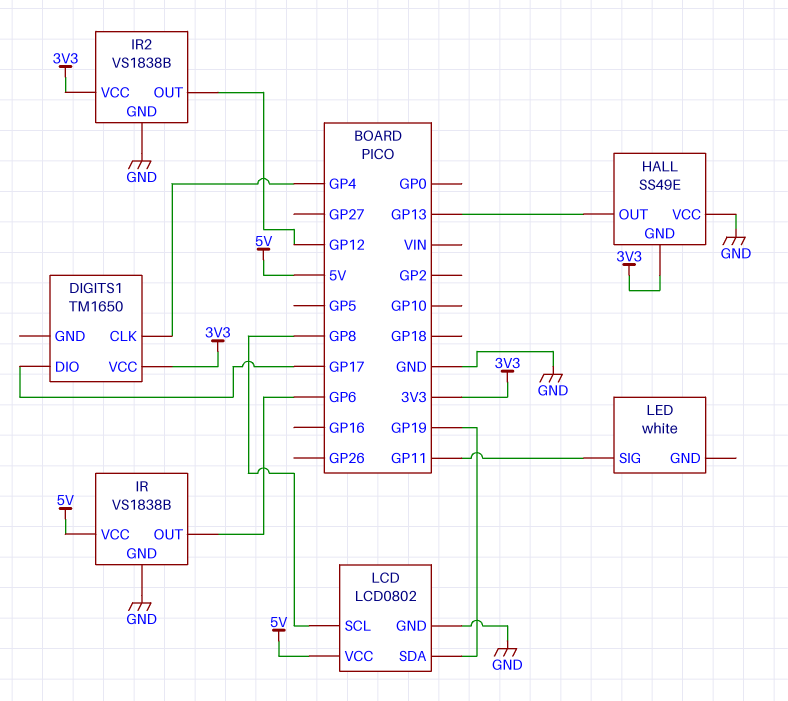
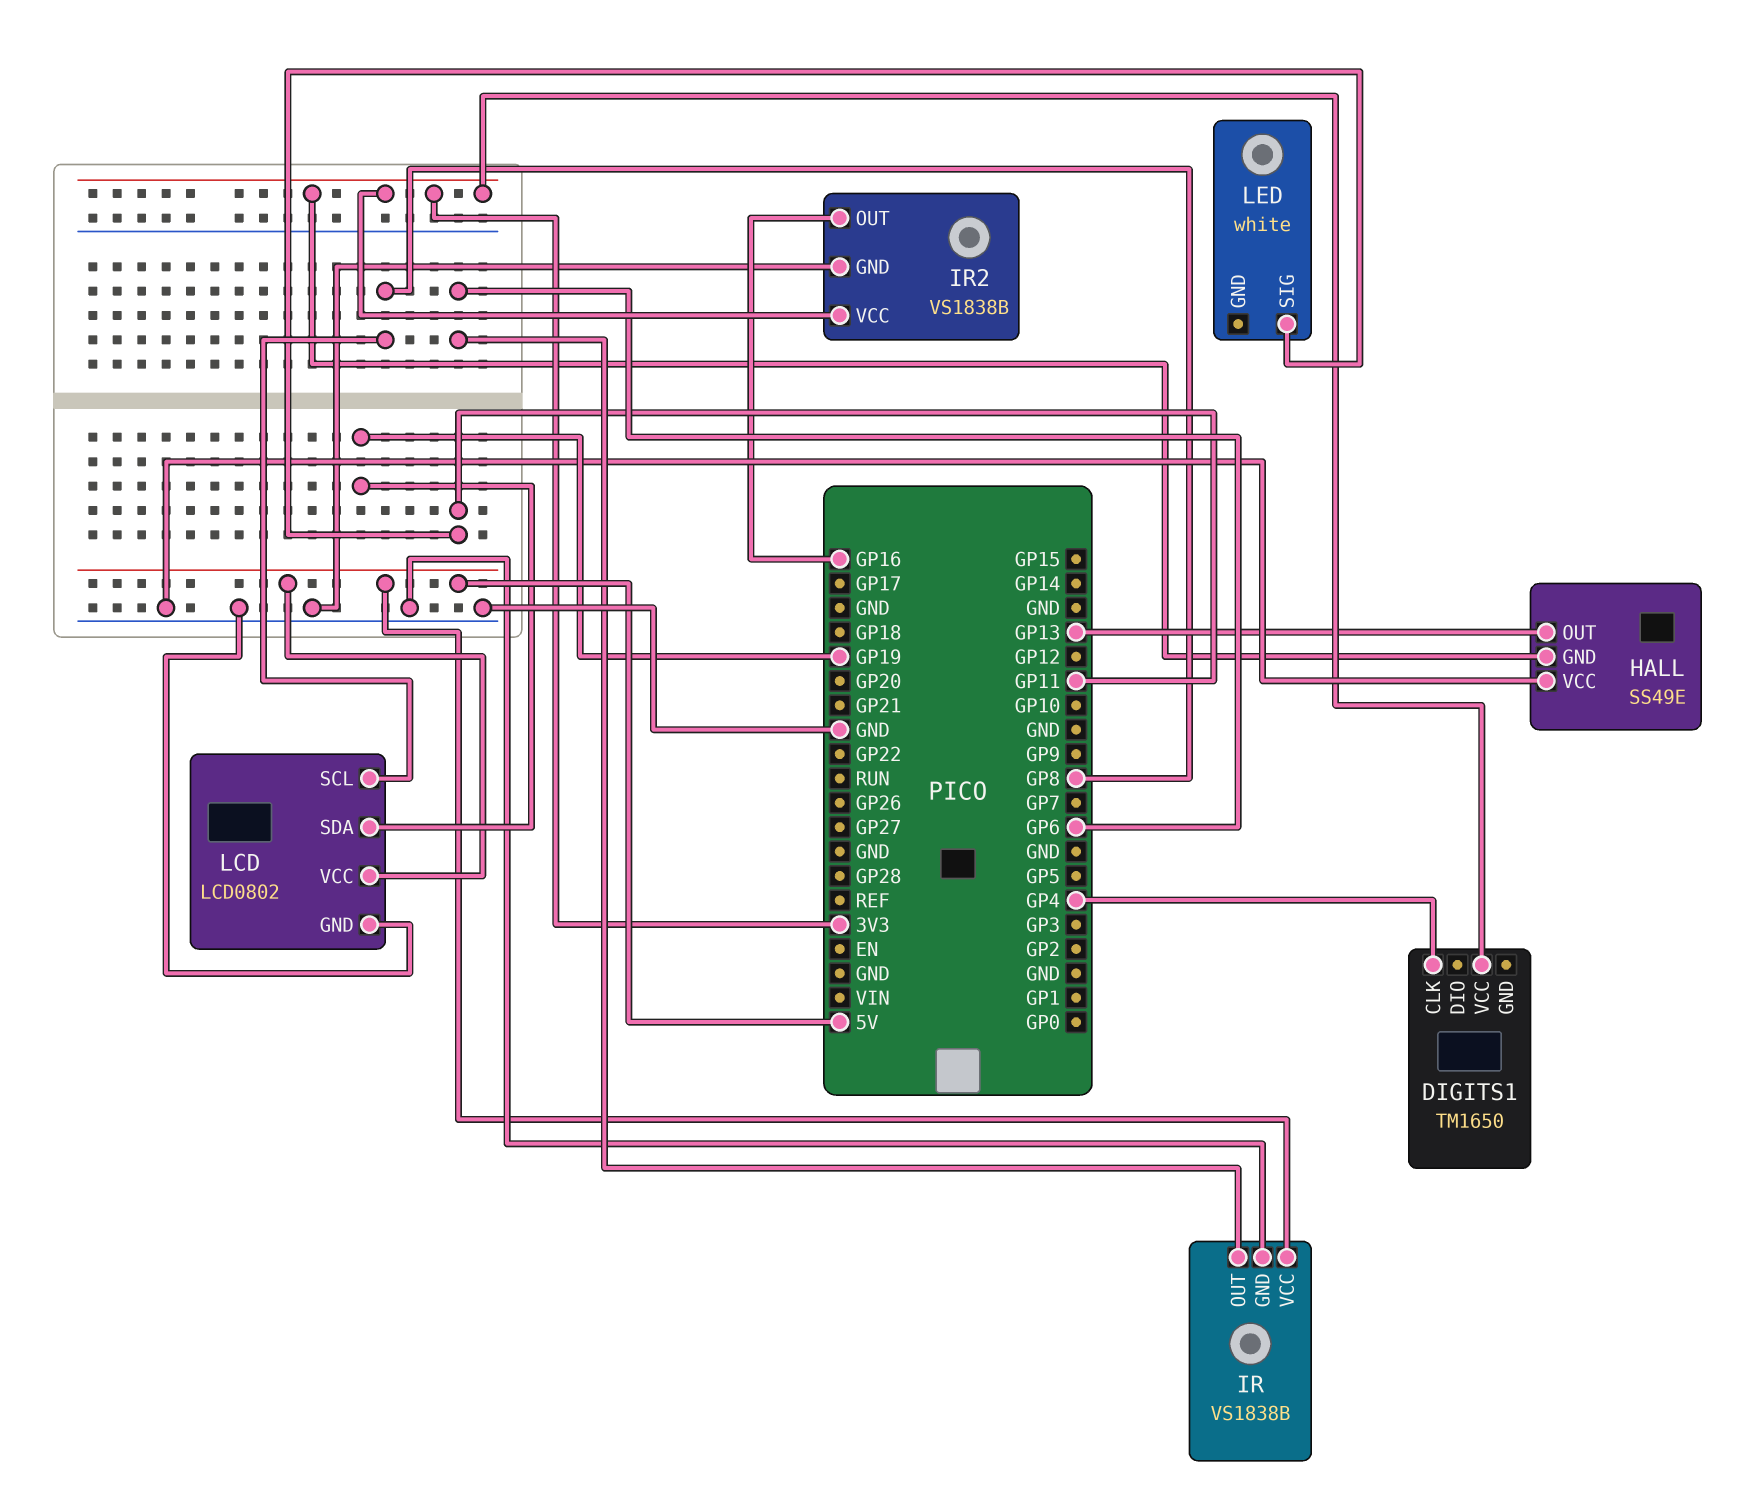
DIGITS1 pin DIO: GP17 -> none
IR2 pin OUT: GP12 -> GP16

